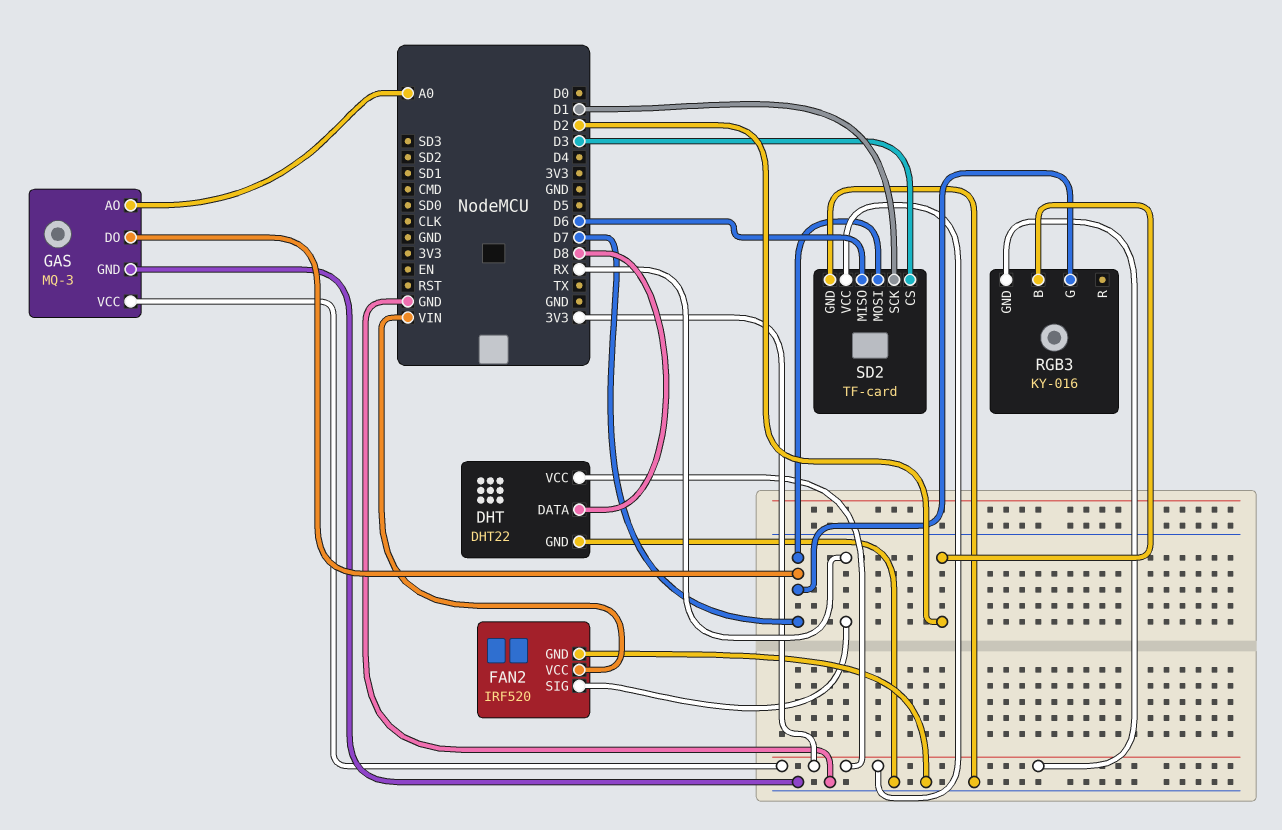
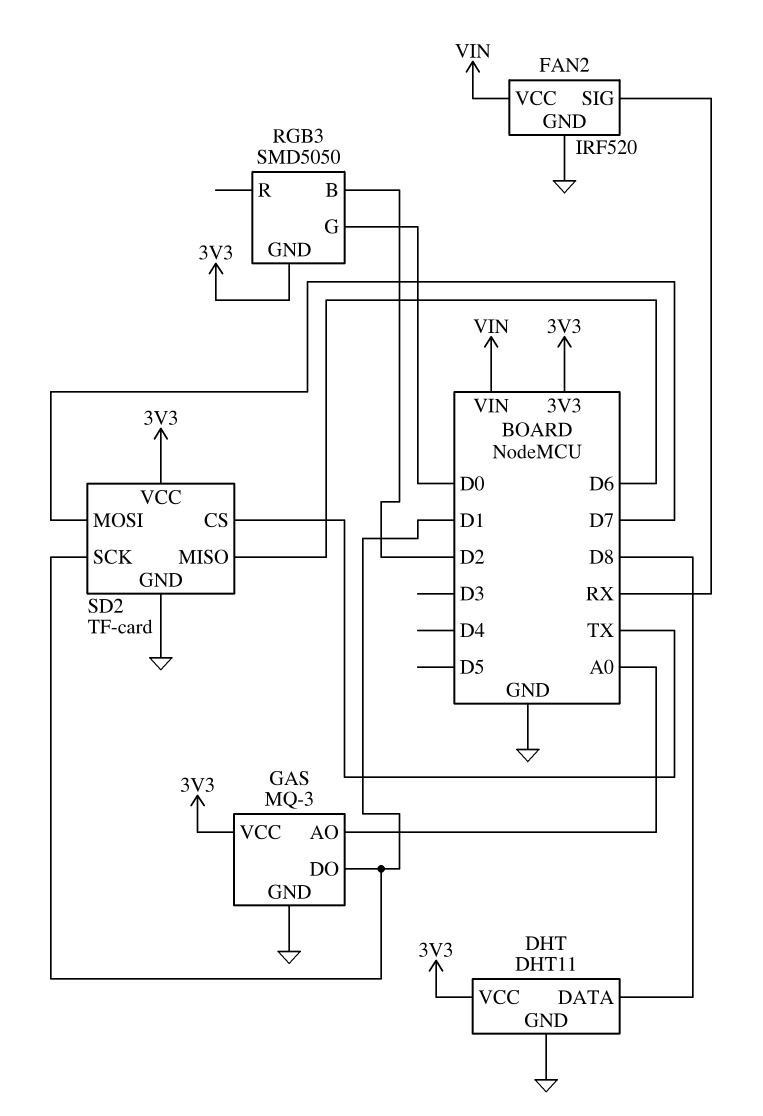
DHT: DHT22 -> DHT11
GAS pin DO: D7 -> D1
RGB3: KY-016 -> SMD5050
RGB3 pin G: D7 -> D0
SD2 pin CS: D3 -> TX

